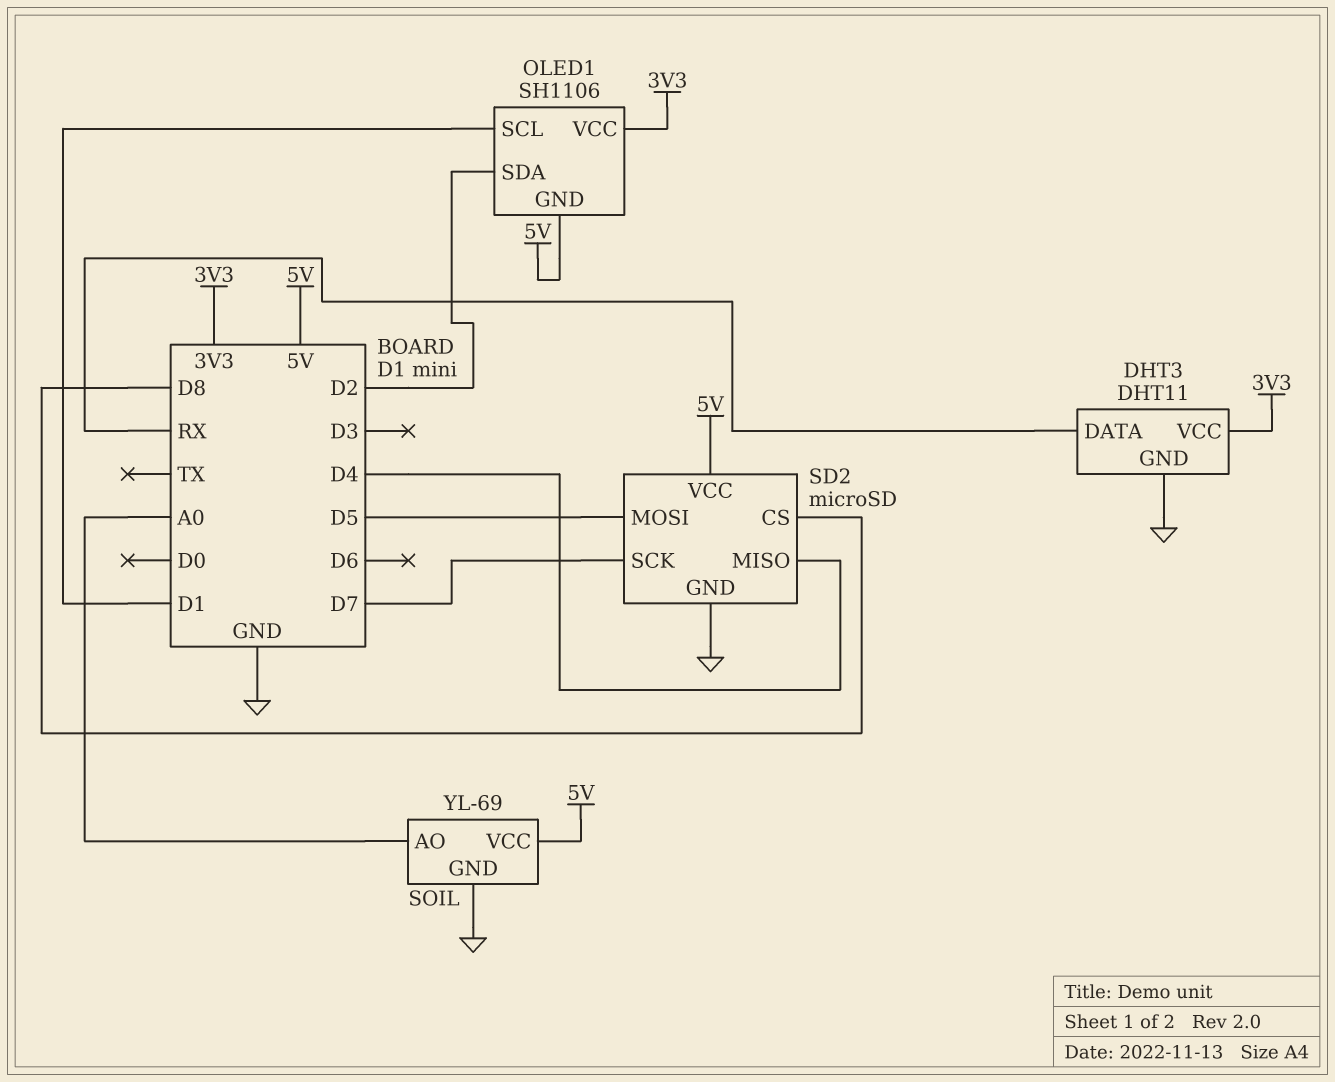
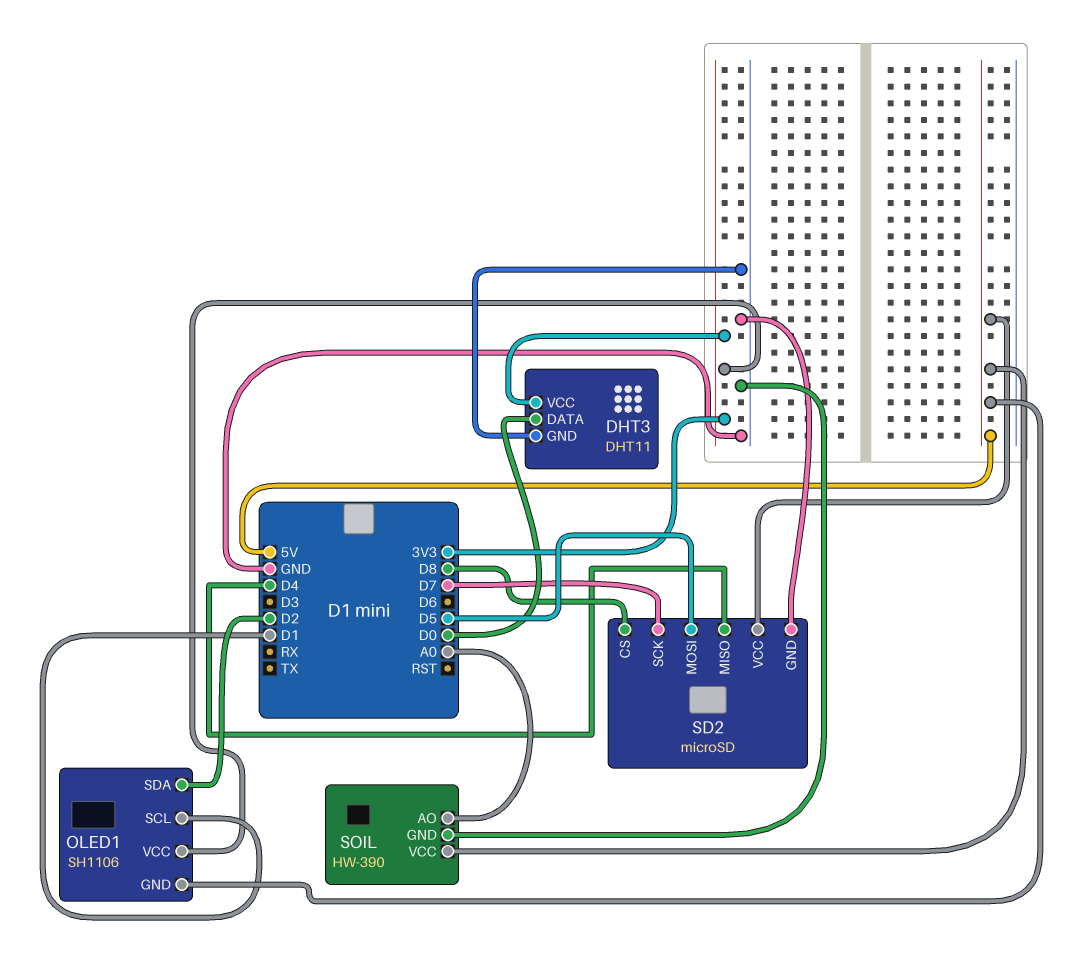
DHT3 pin DATA: RX -> D0
SOIL: YL-69 -> HW-390

